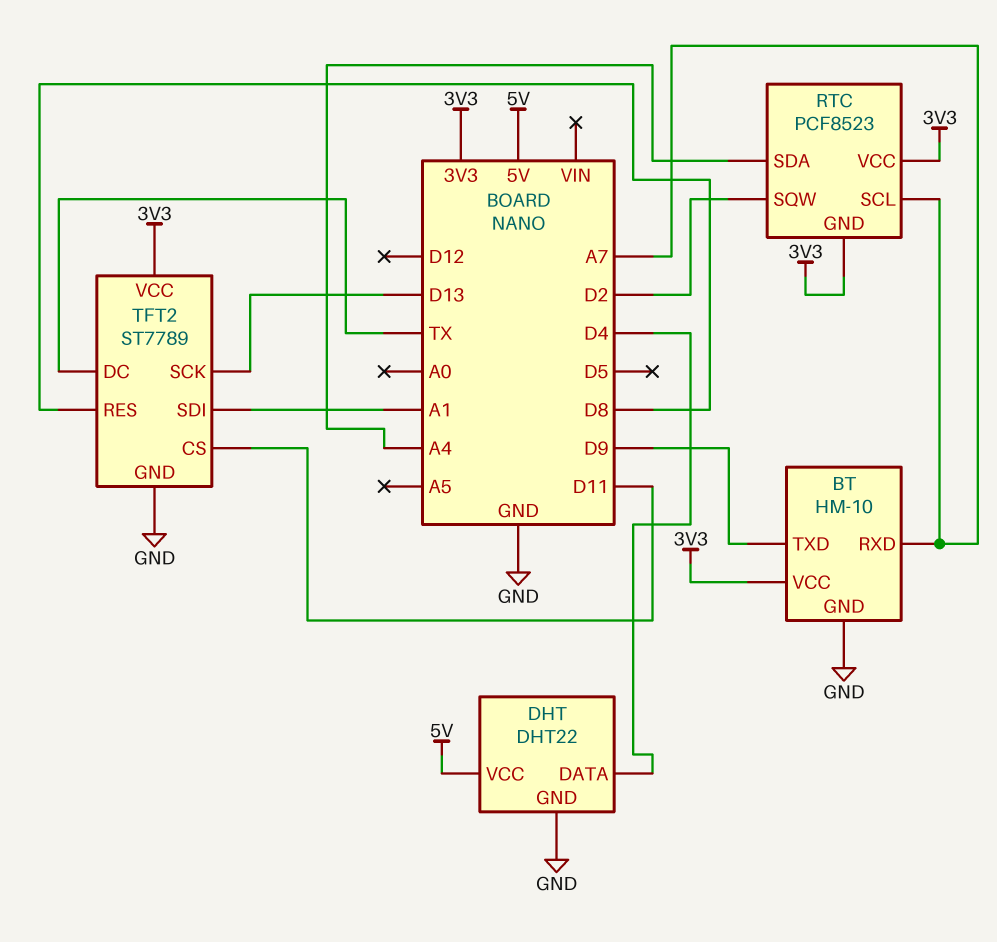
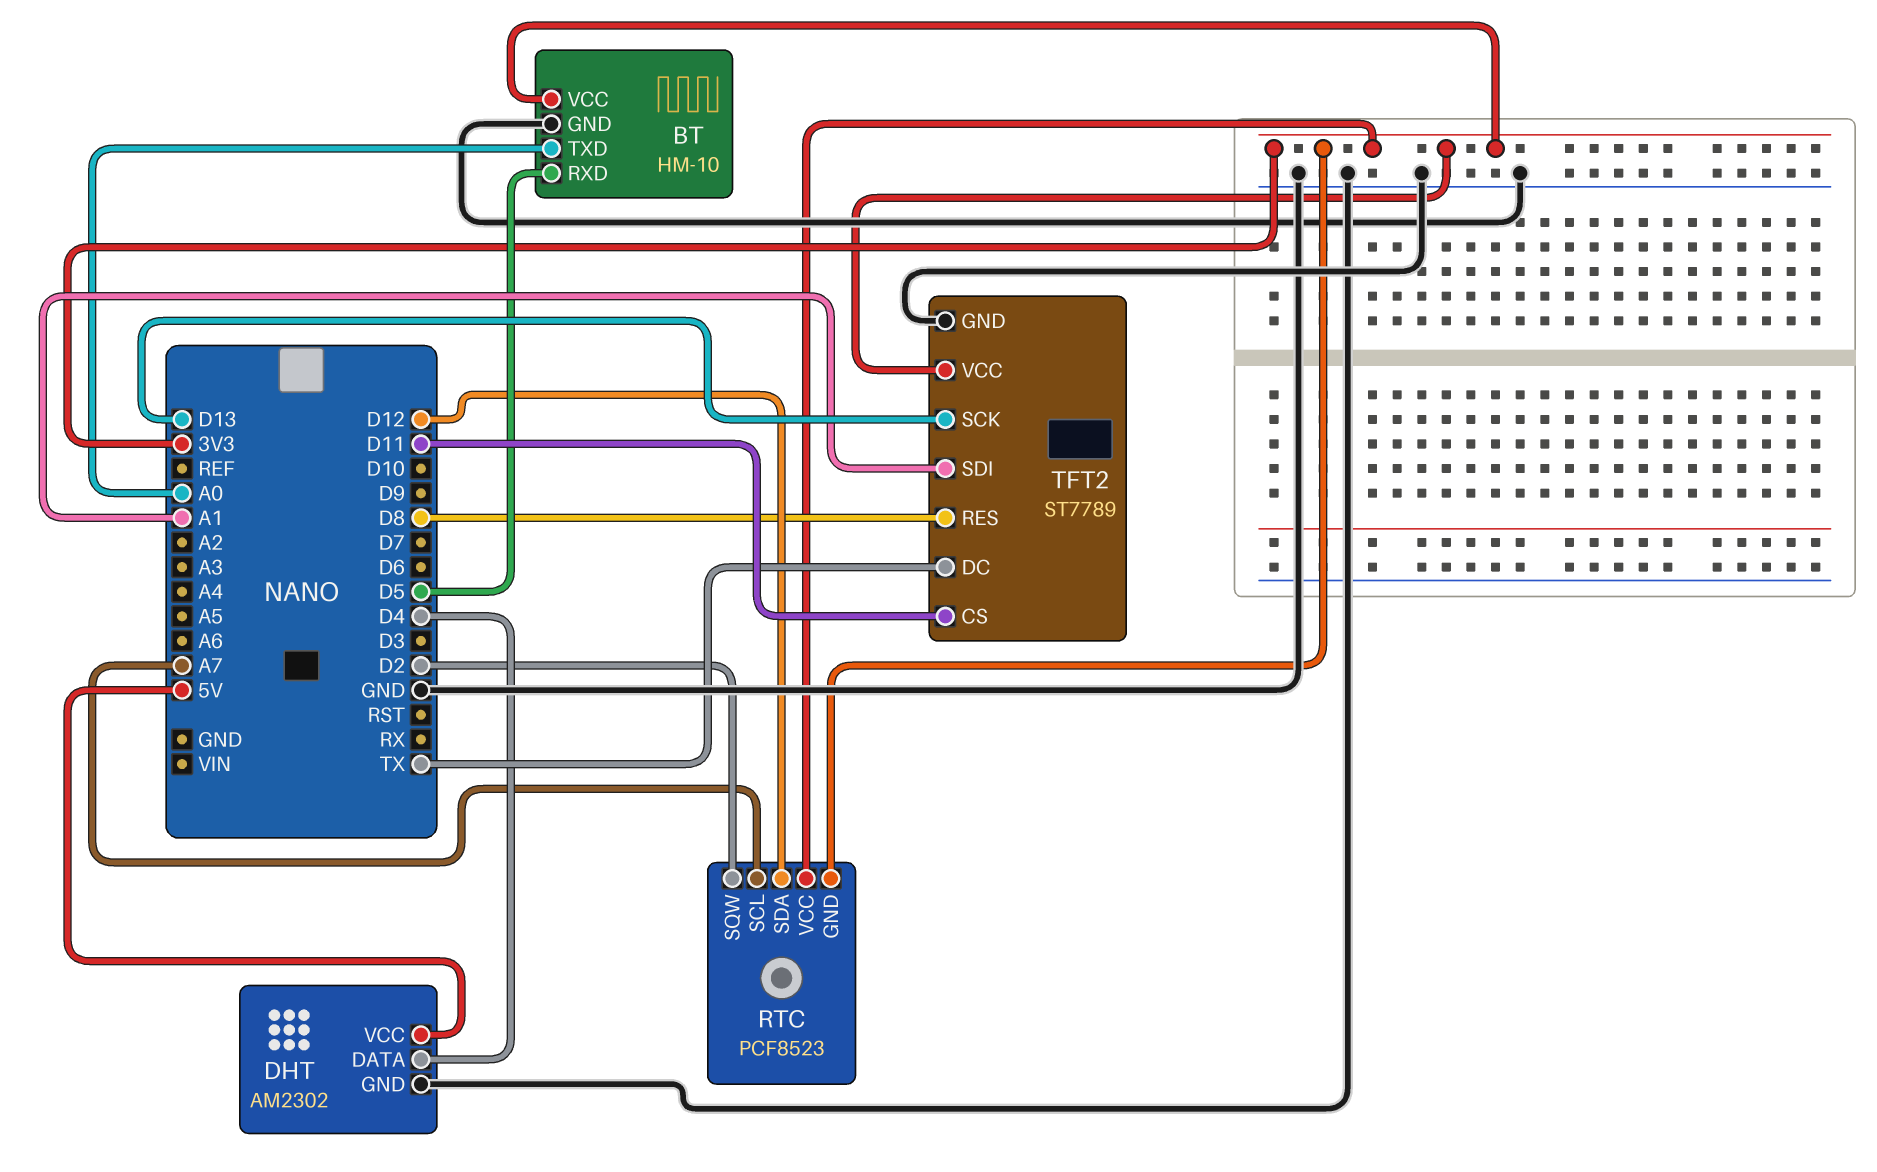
BT pin RXD: A7 -> D5
BT pin TXD: D9 -> A0
DHT: DHT22 -> AM2302
RTC pin SDA: A4 -> D12

